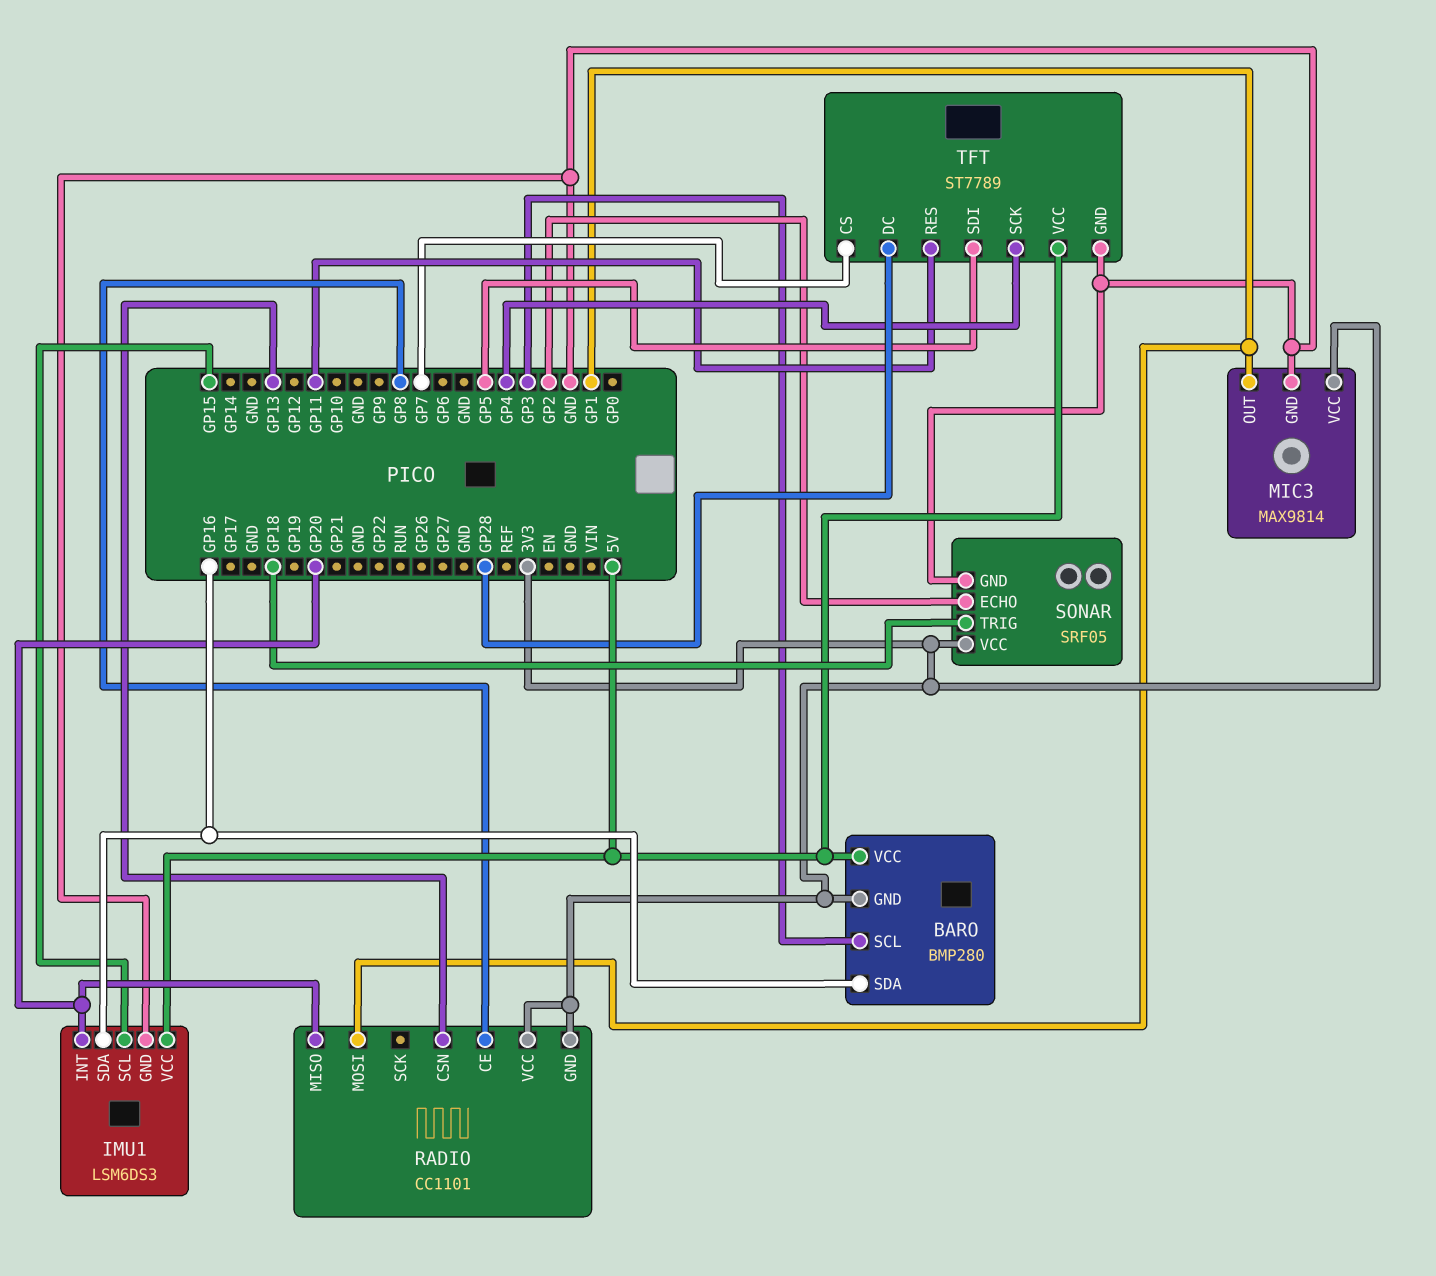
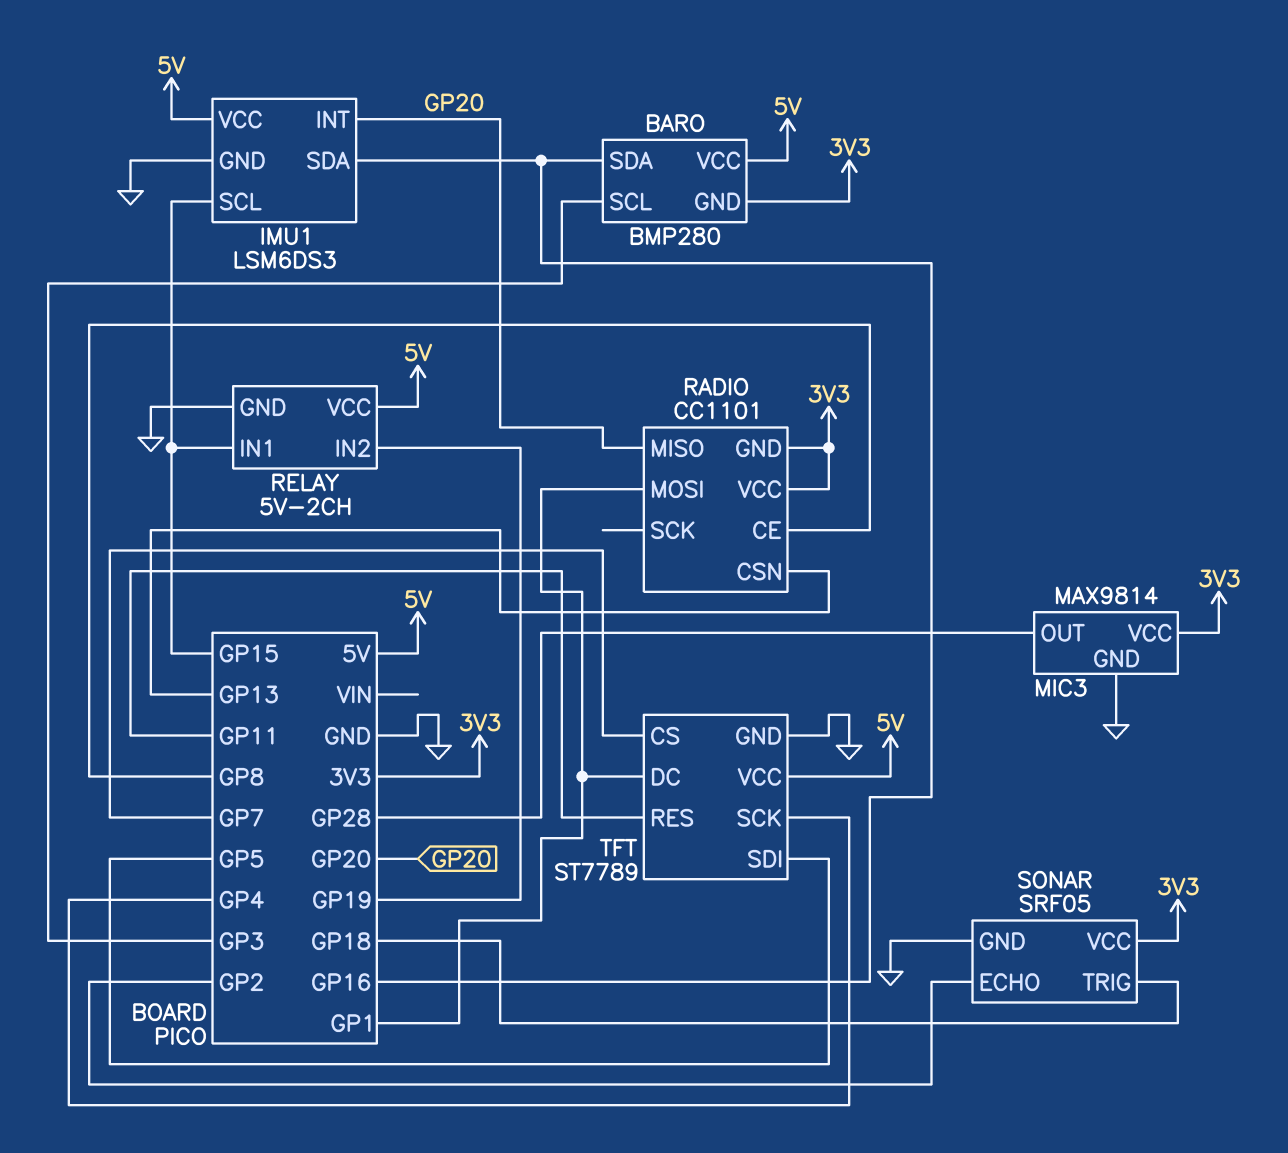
MIC3 pin OUT: GP1 -> GP28
RELAY: none -> 5V-2CH
RELAY pin GND: none -> GND
RELAY pin IN1: none -> GP15
RELAY pin IN2: none -> GP19
RELAY pin VCC: none -> 5V
TFT pin DC: GP28 -> GP1

